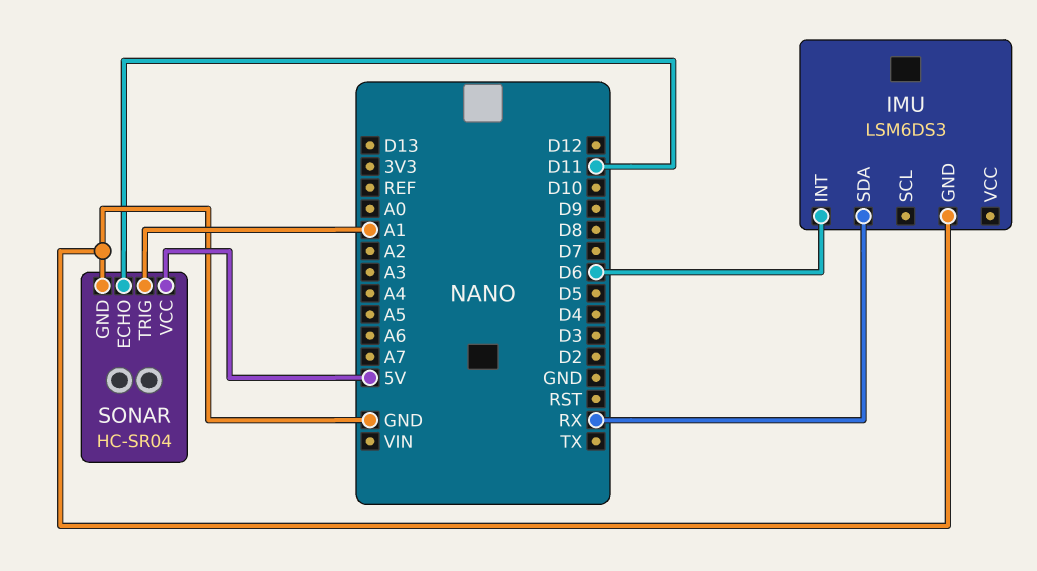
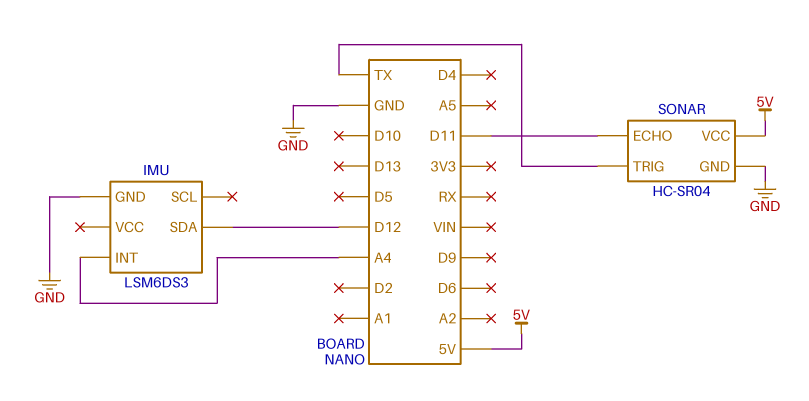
IMU pin INT: D6 -> A4
IMU pin SDA: RX -> D12
SONAR pin TRIG: A1 -> TX

